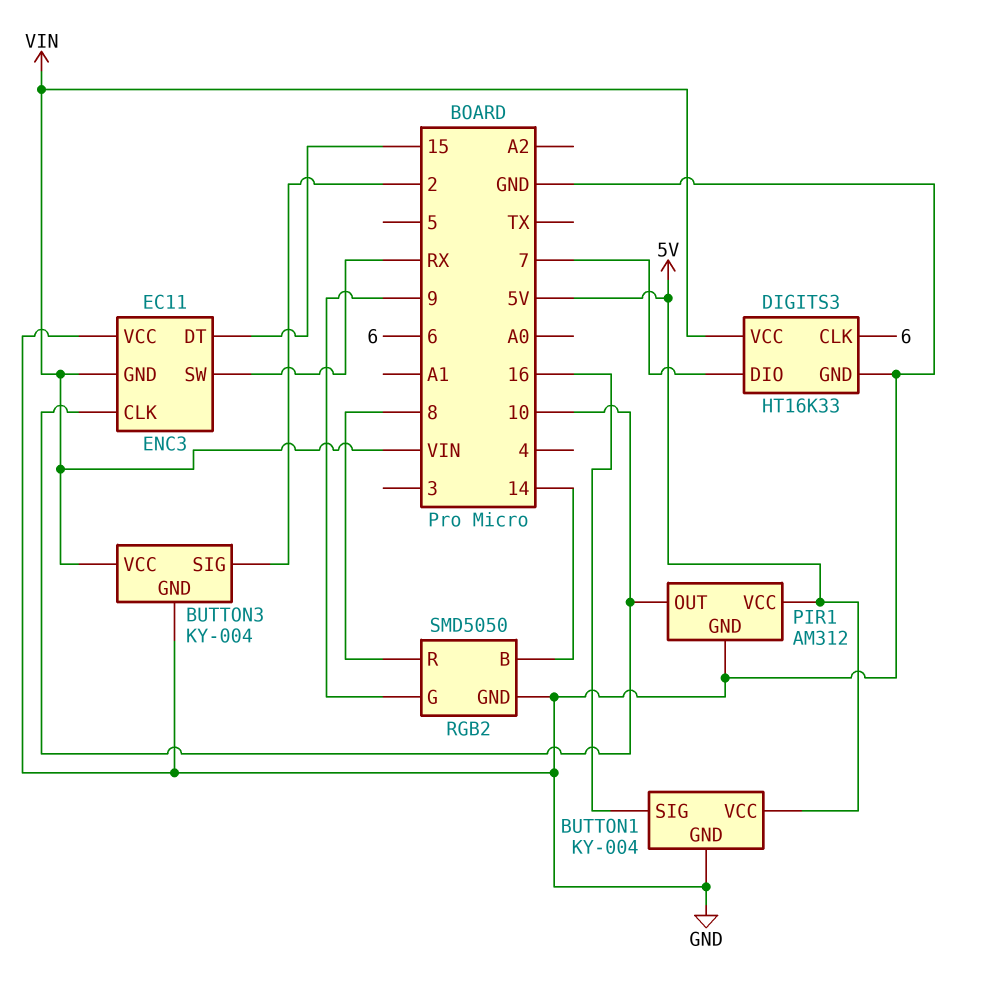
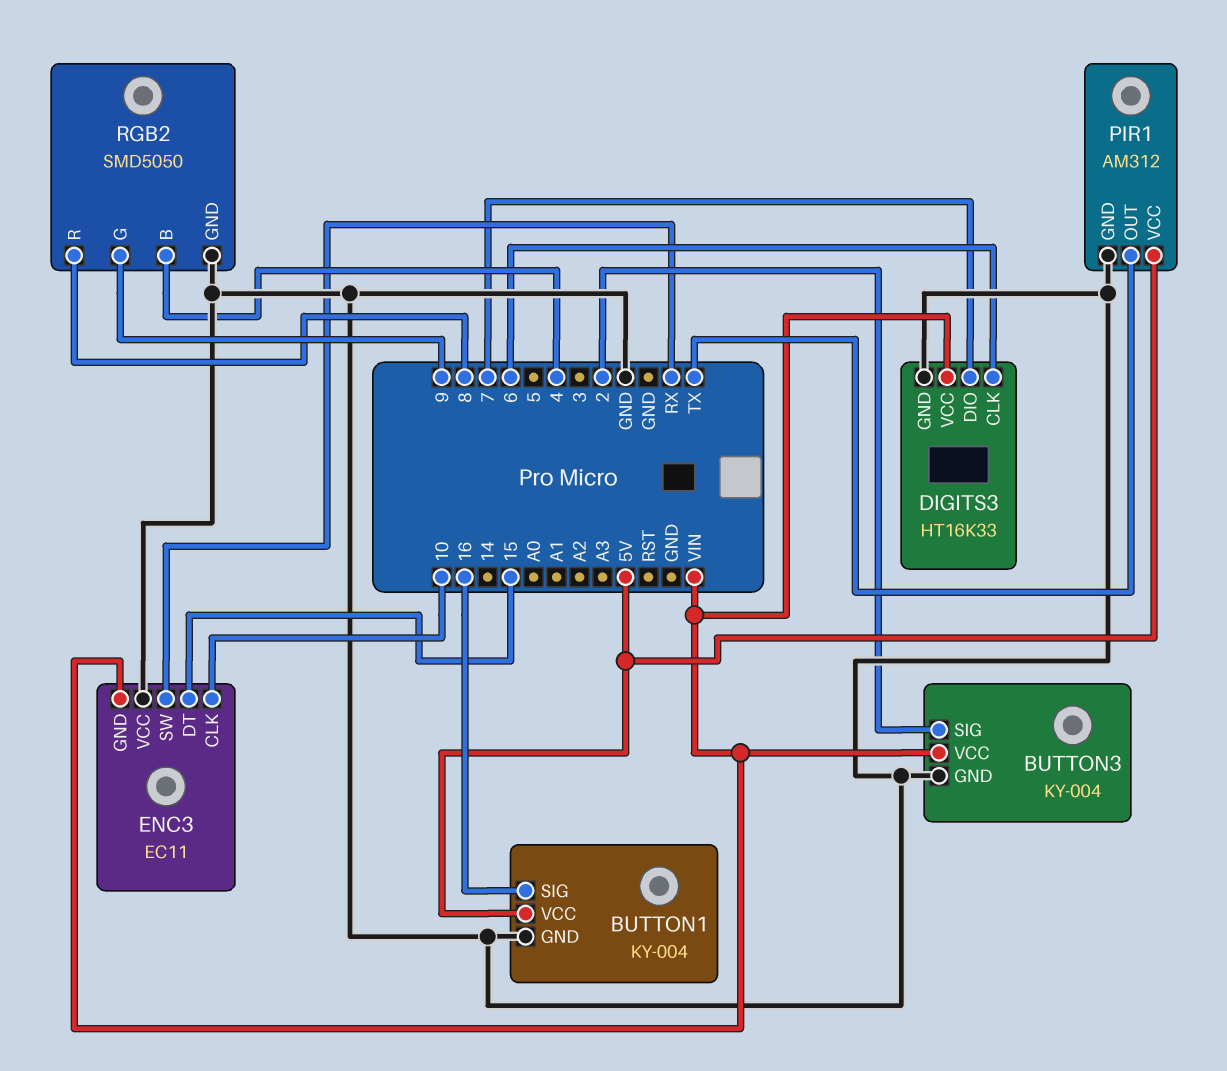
PIR1 pin OUT: 10 -> TX
RGB2 pin B: 14 -> 4

